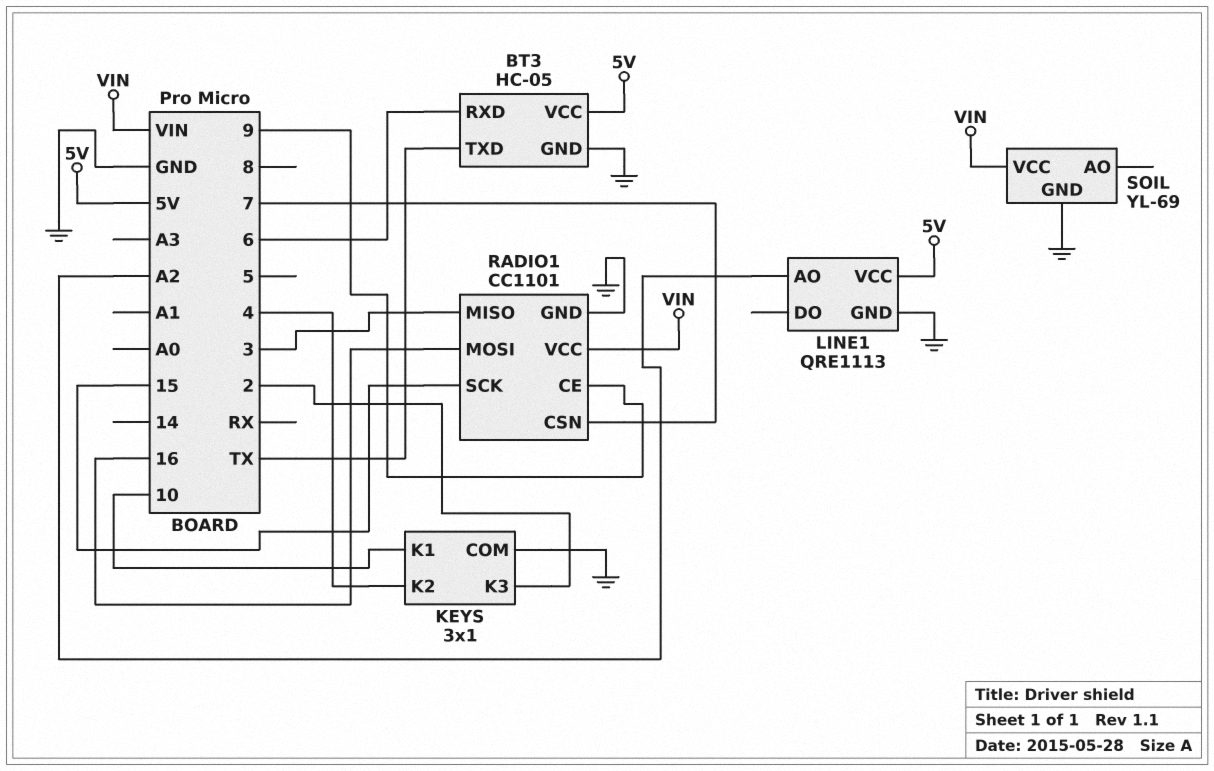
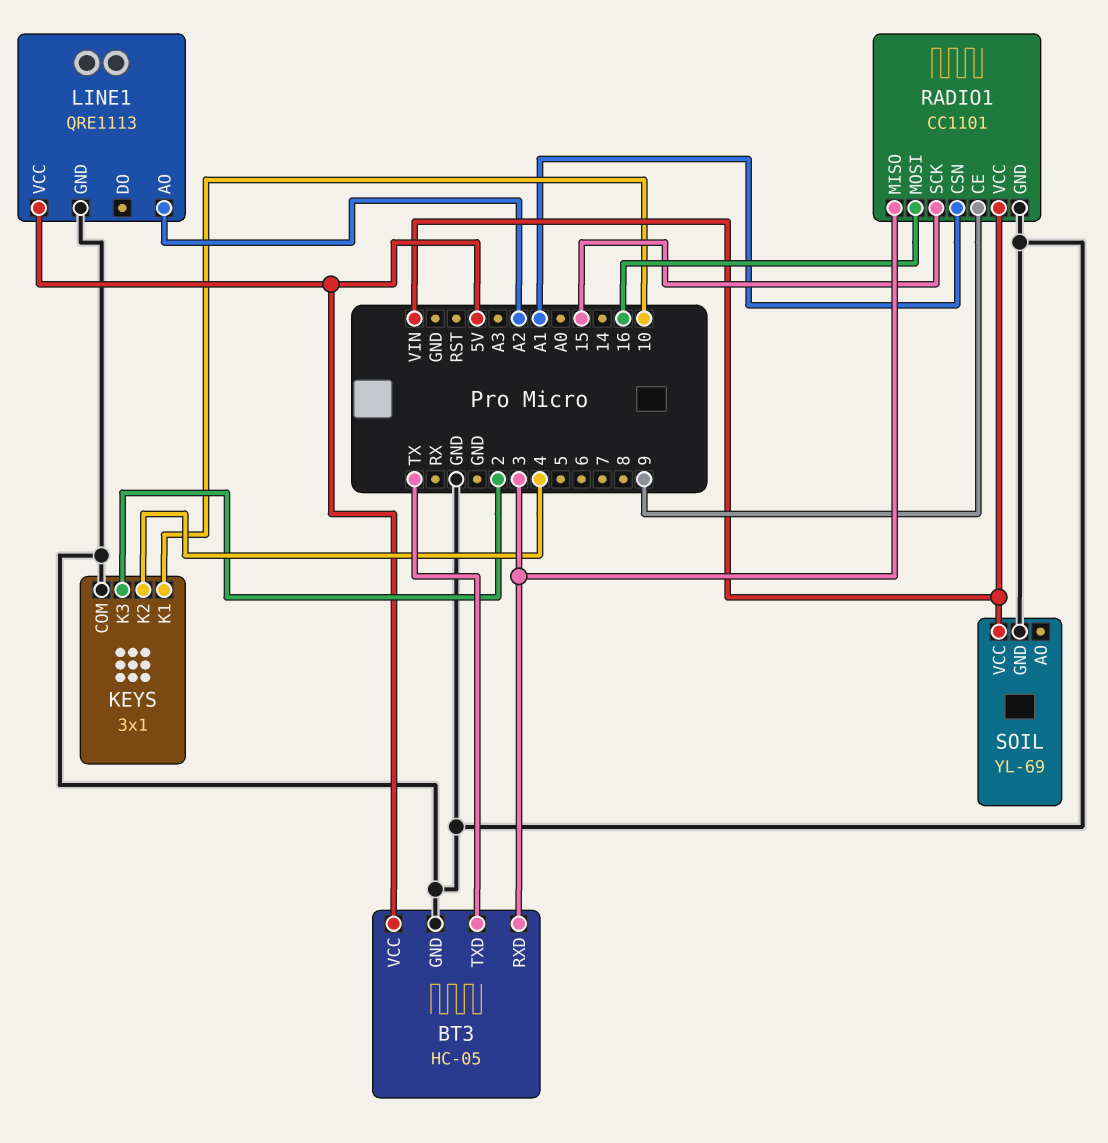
BT3 pin RXD: 6 -> 3
RADIO1 pin CSN: 7 -> A1

